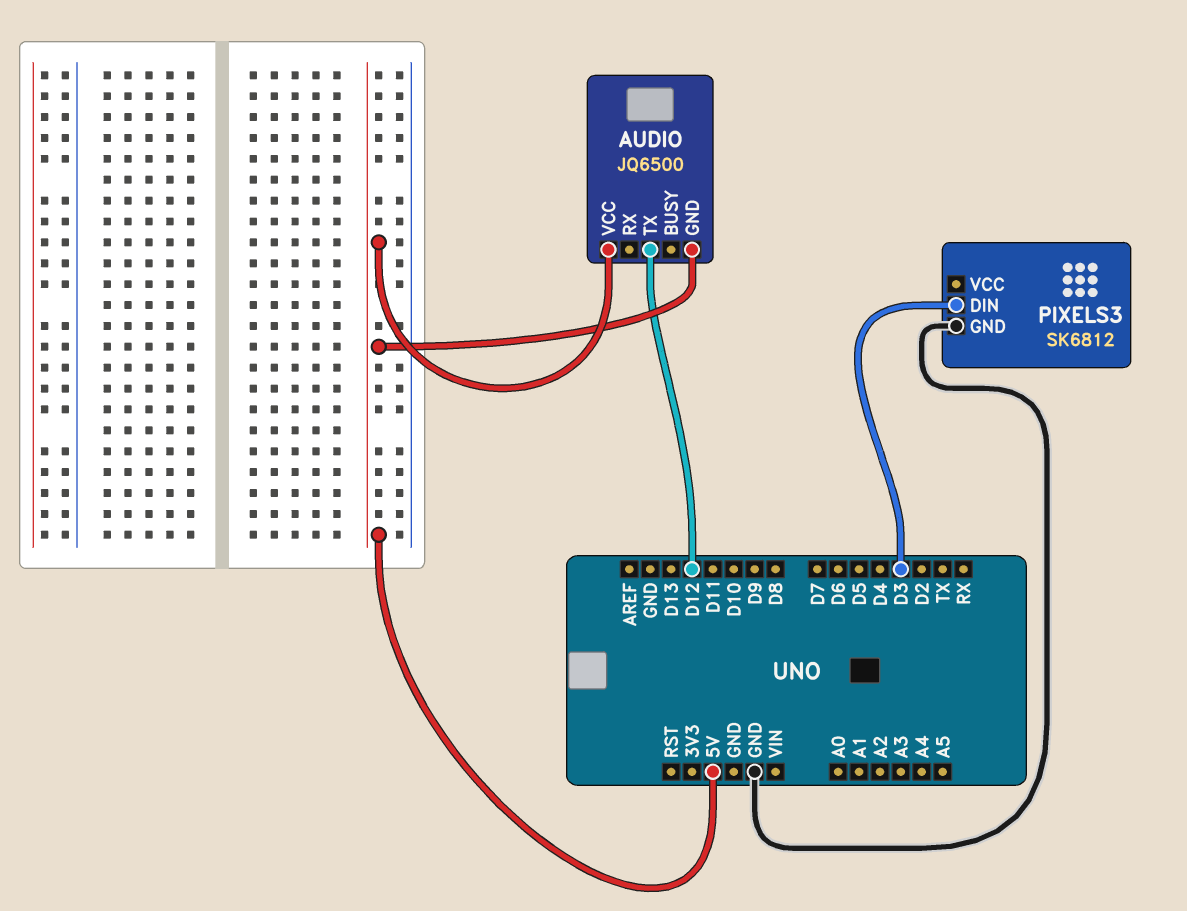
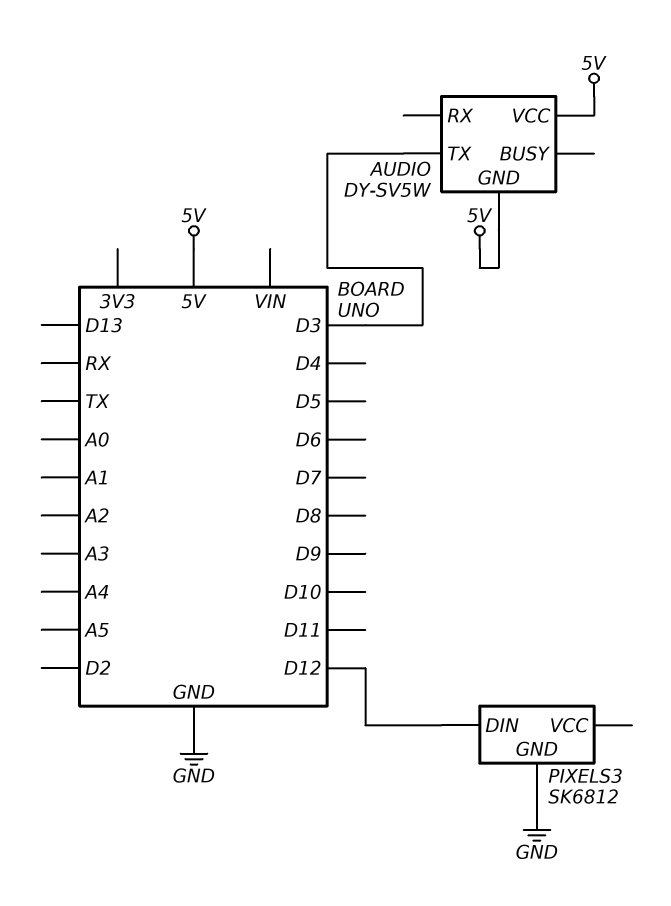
AUDIO: JQ6500 -> DY-SV5W
AUDIO pin TX: D12 -> D3
PIXELS3 pin DIN: D3 -> D12

